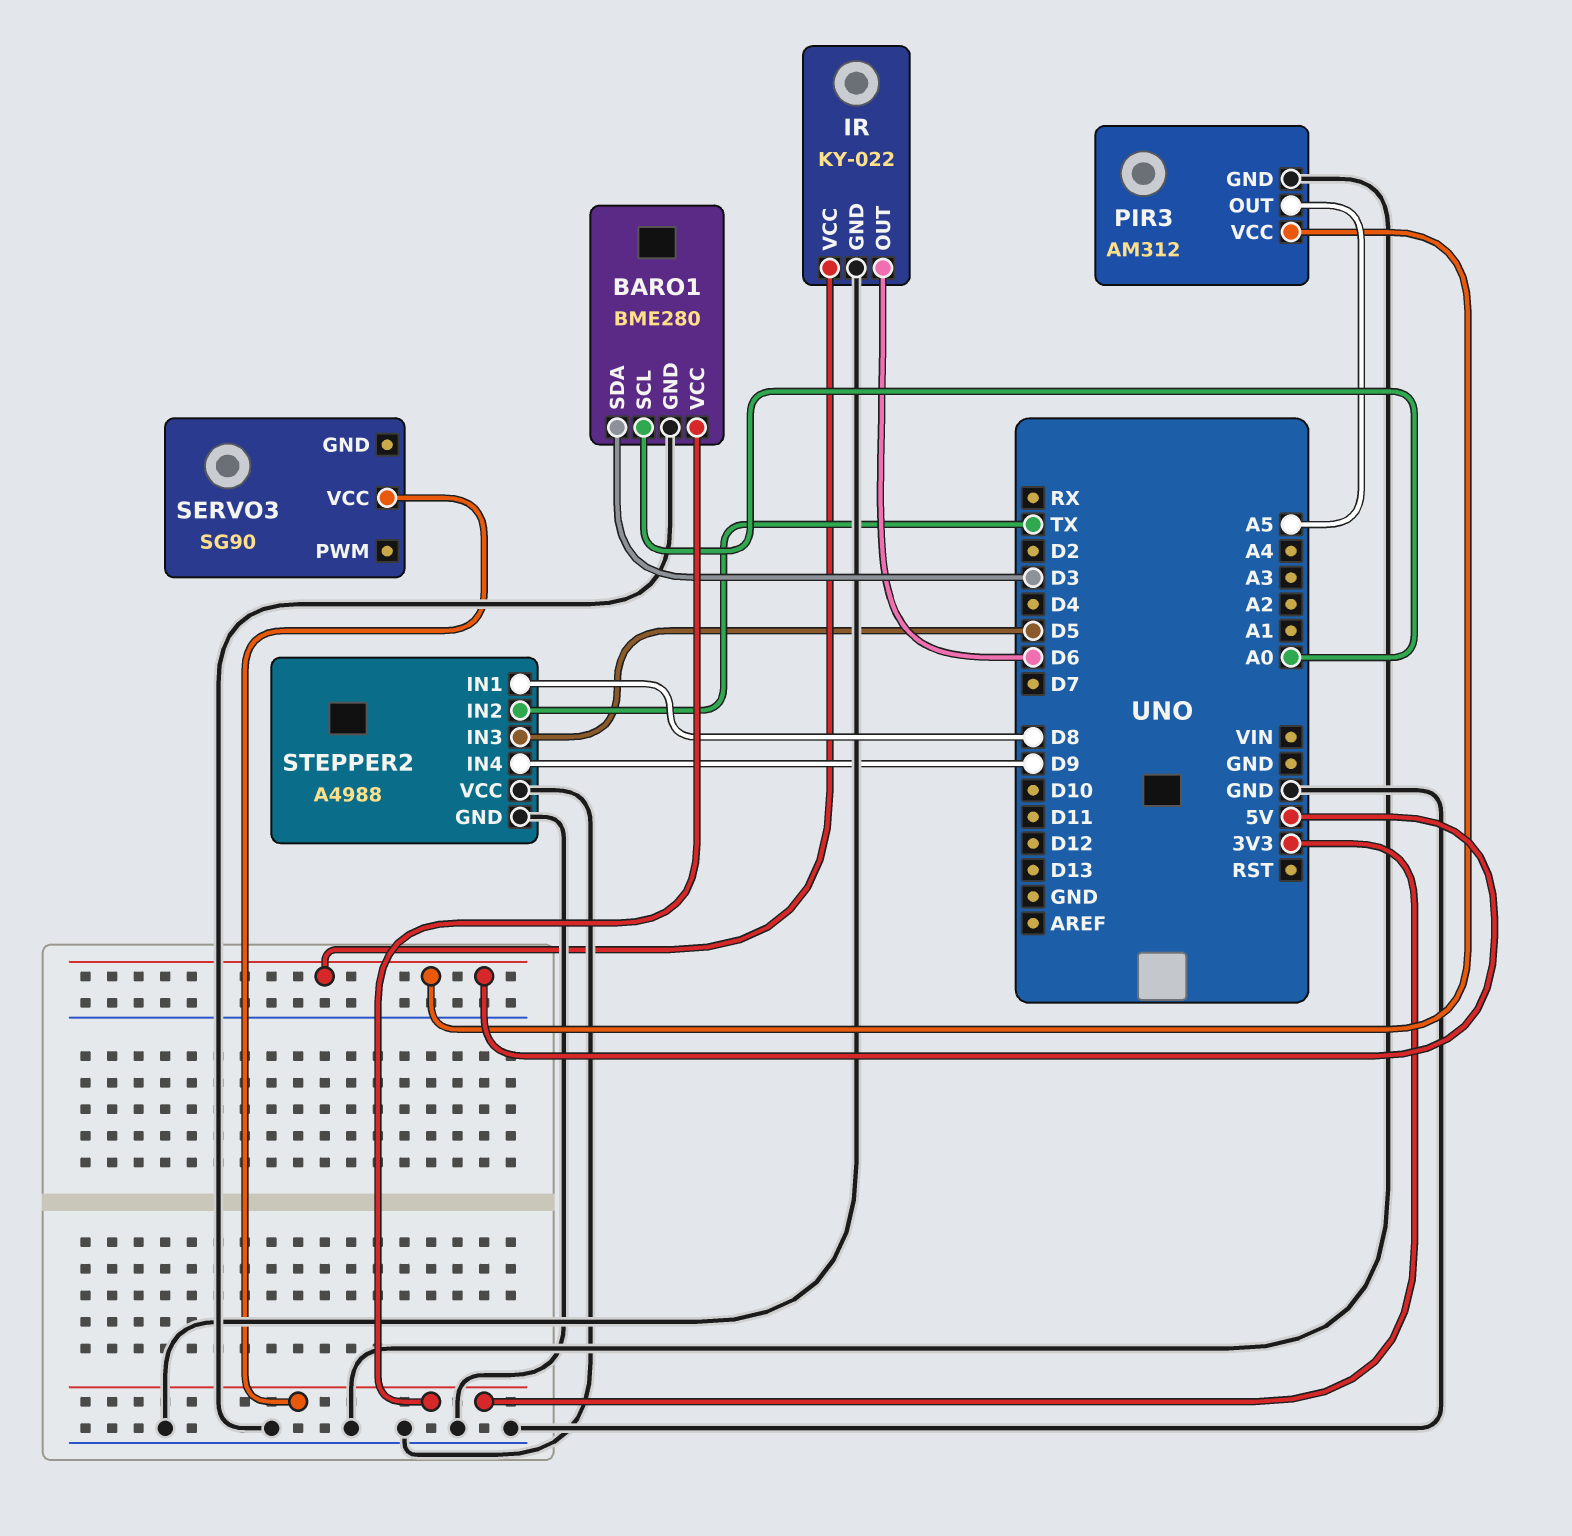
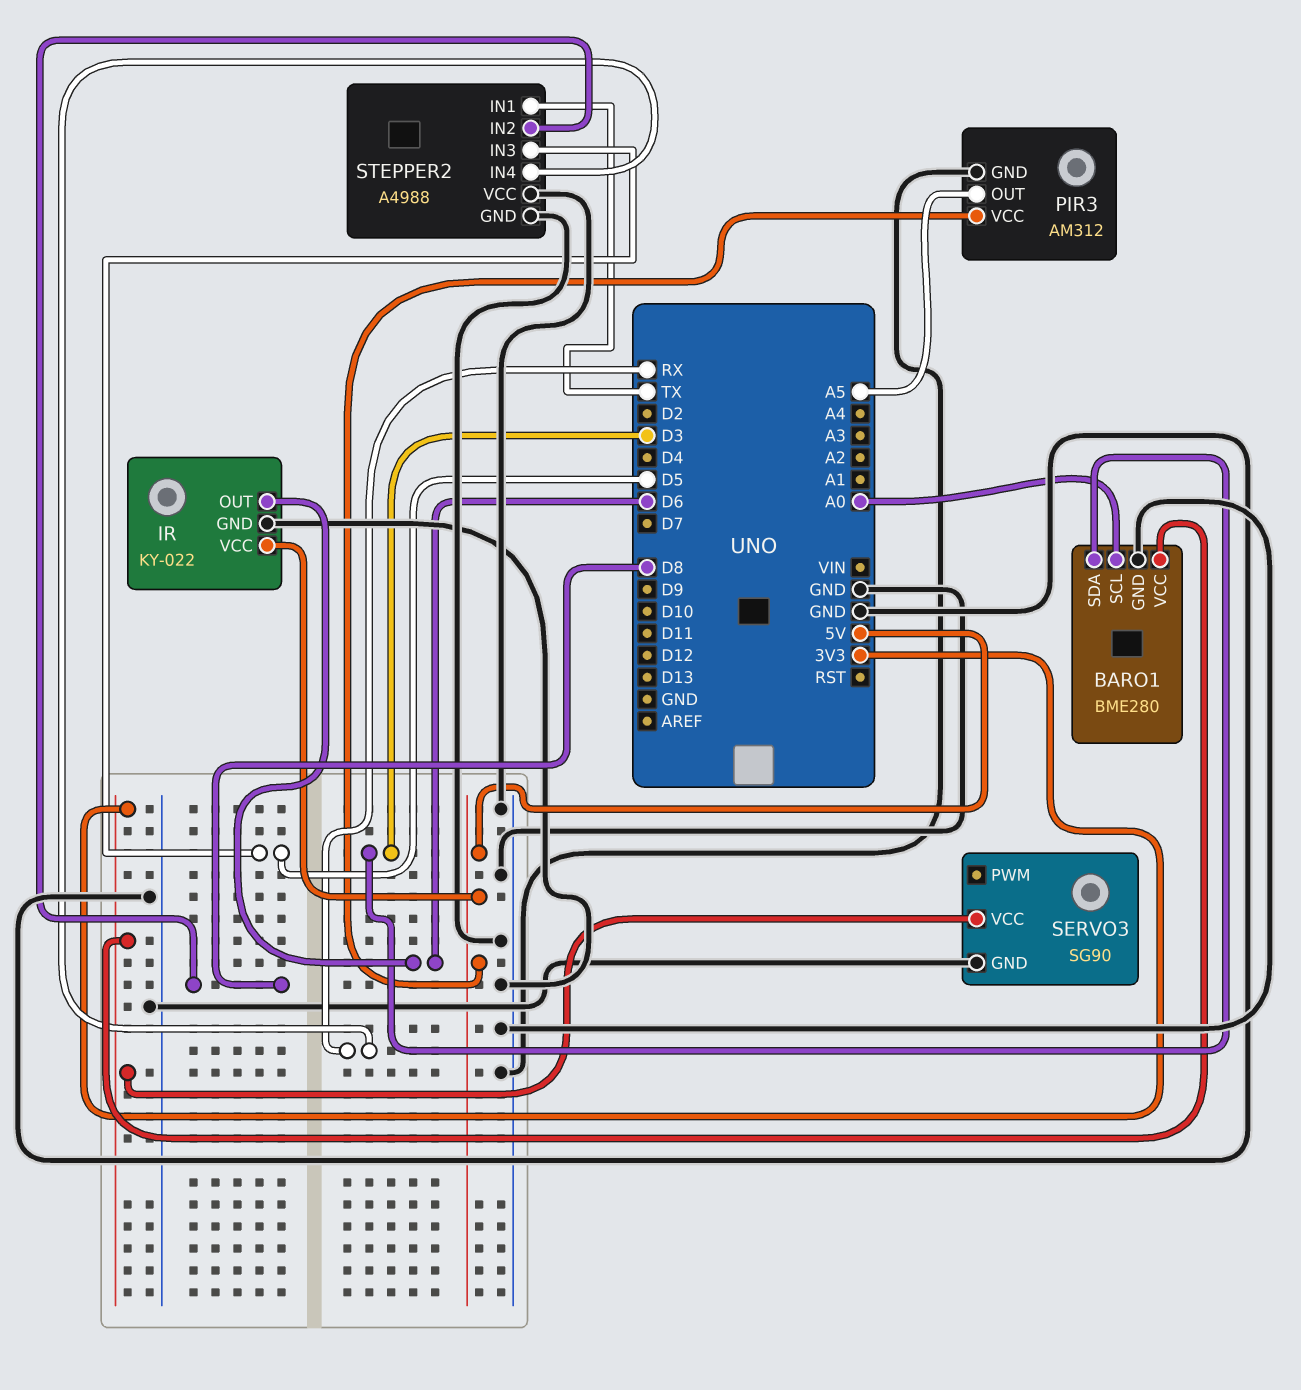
SERVO3 pin GND: none -> GND
STEPPER2 pin IN1: D8 -> TX
STEPPER2 pin IN2: TX -> D8
STEPPER2 pin IN4: D9 -> RX

